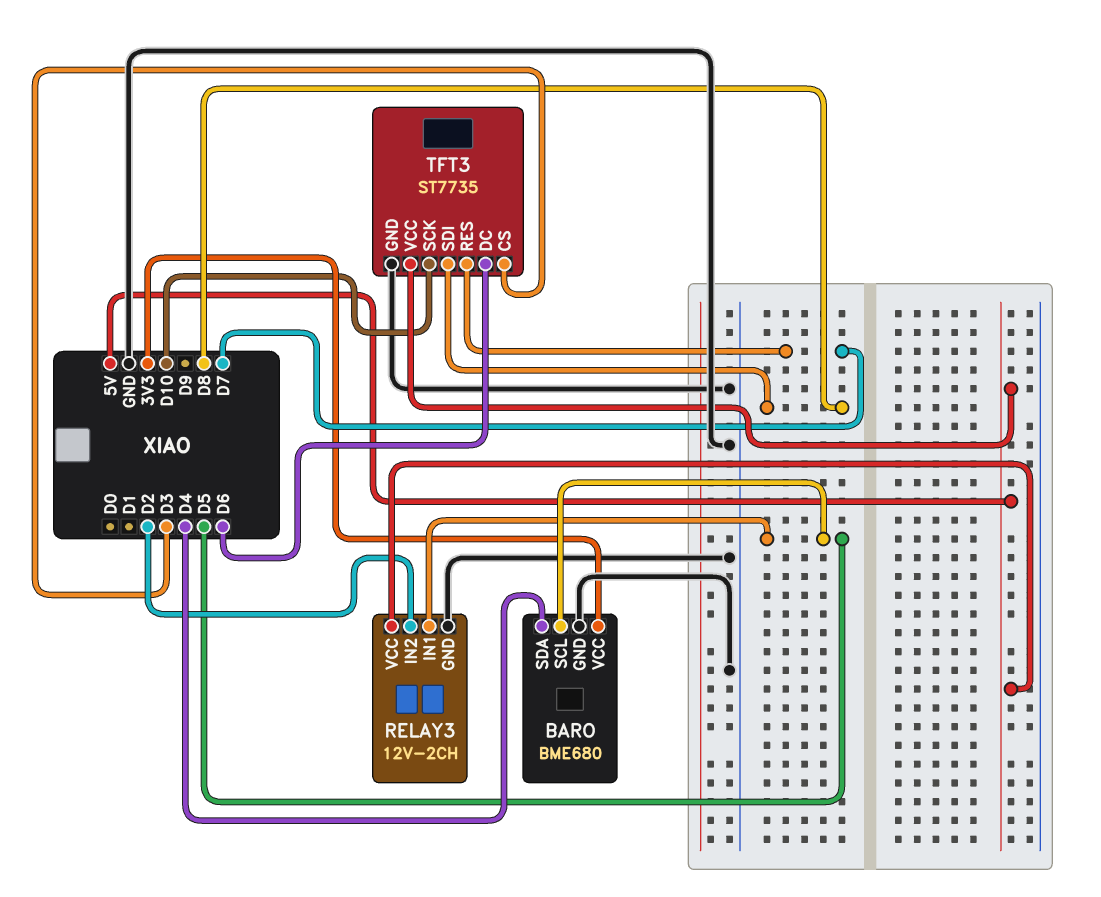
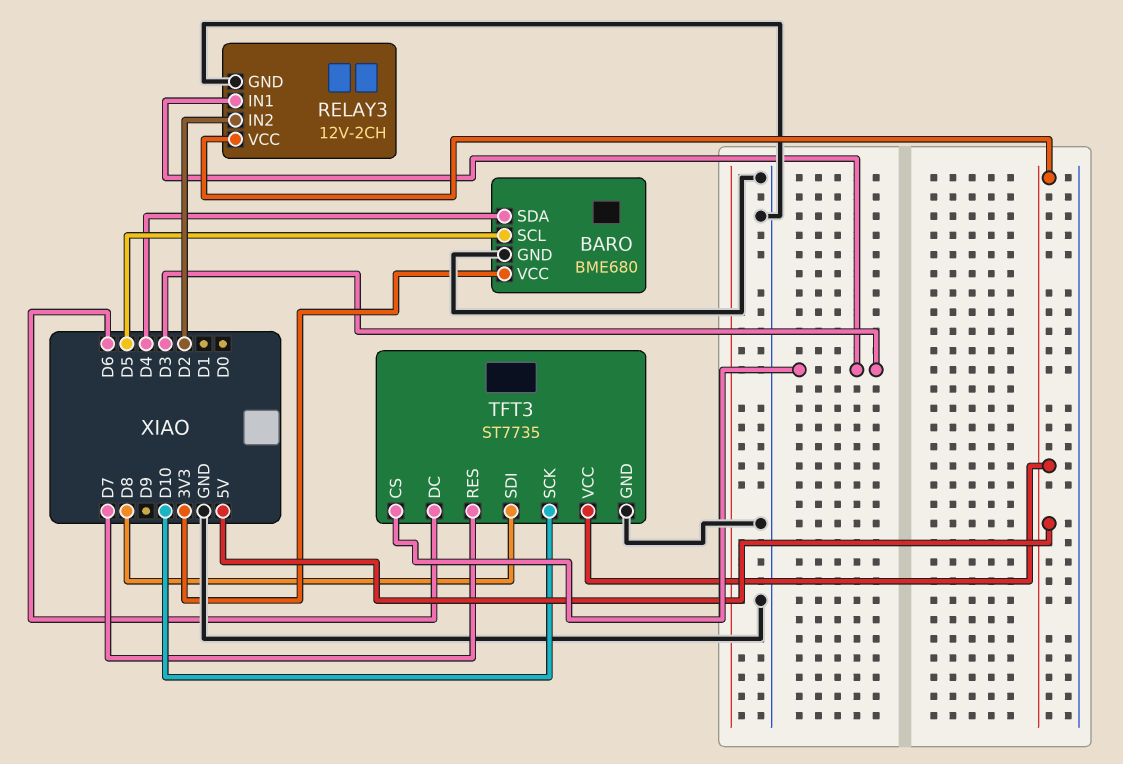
RELAY3 pin IN1: D5 -> D3

